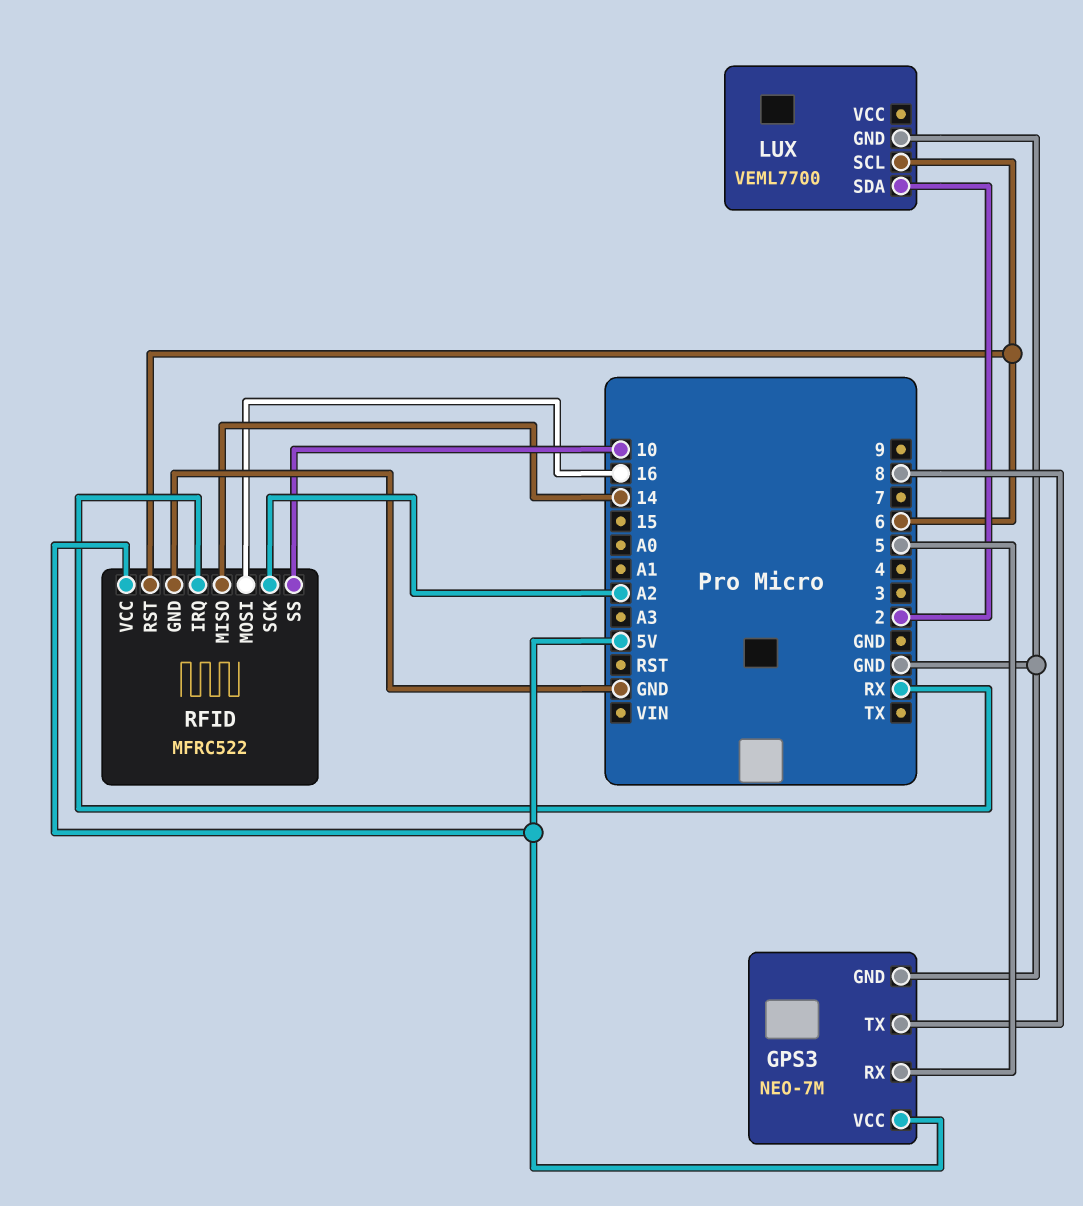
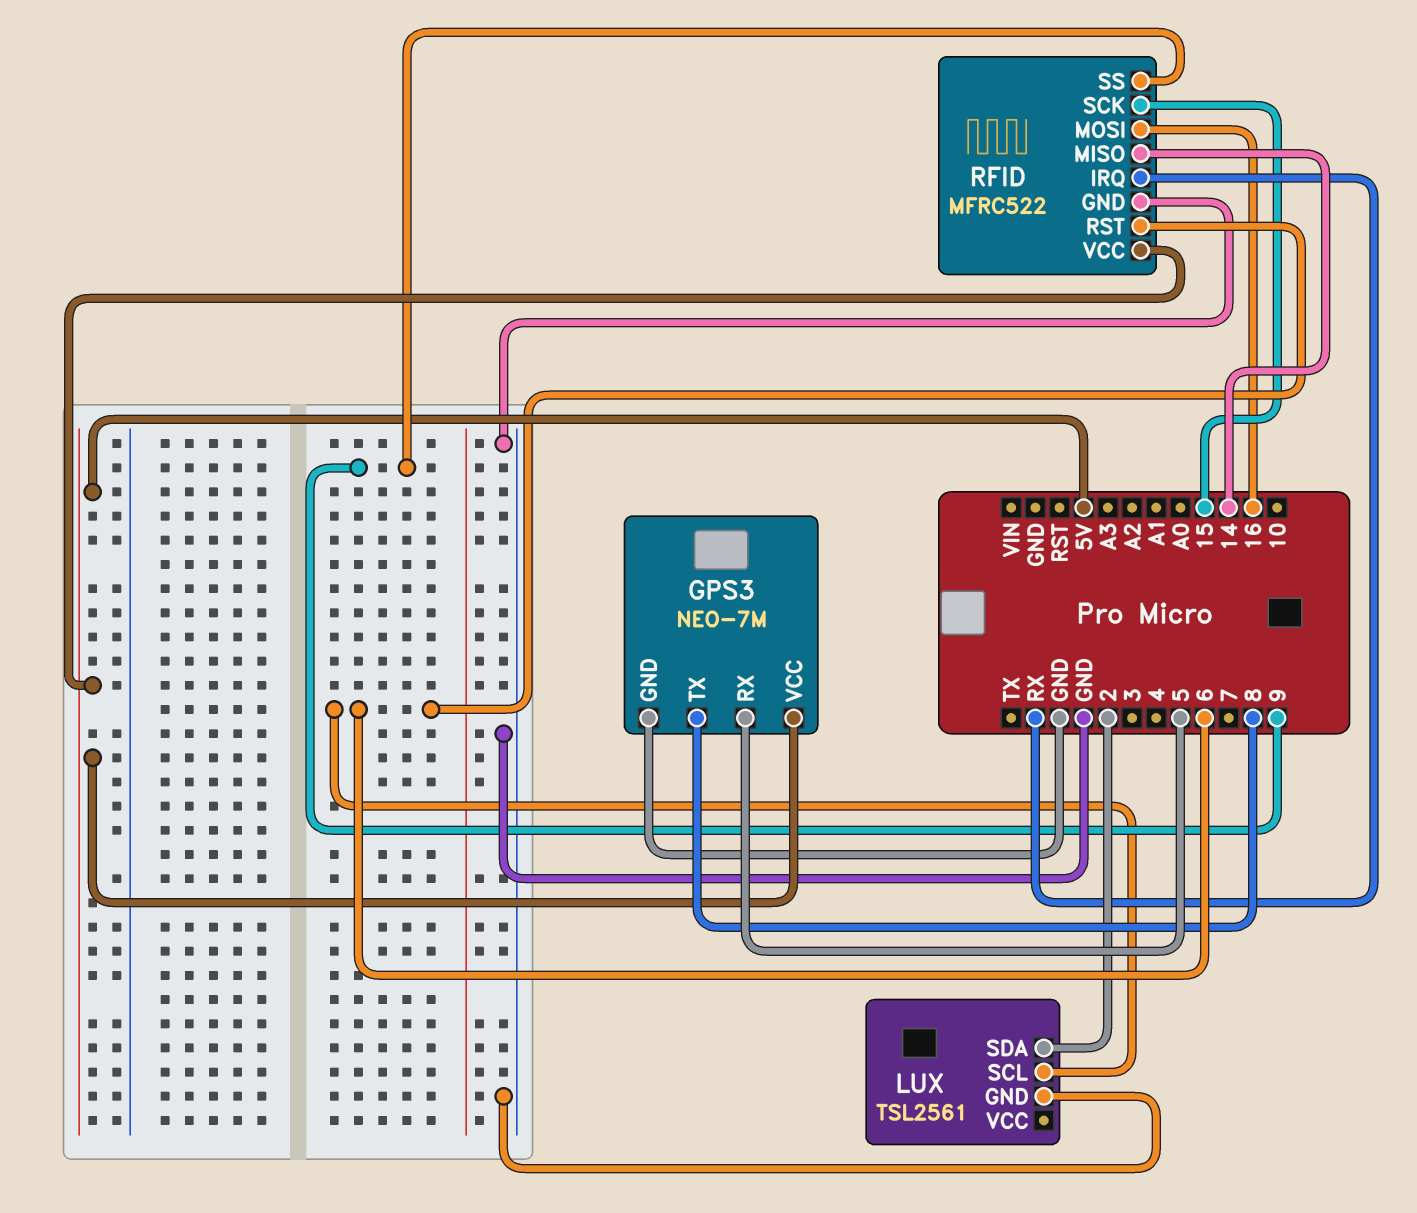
LUX: VEML7700 -> TSL2561
RFID pin SCK: A2 -> 15
RFID pin SS: 10 -> 9

